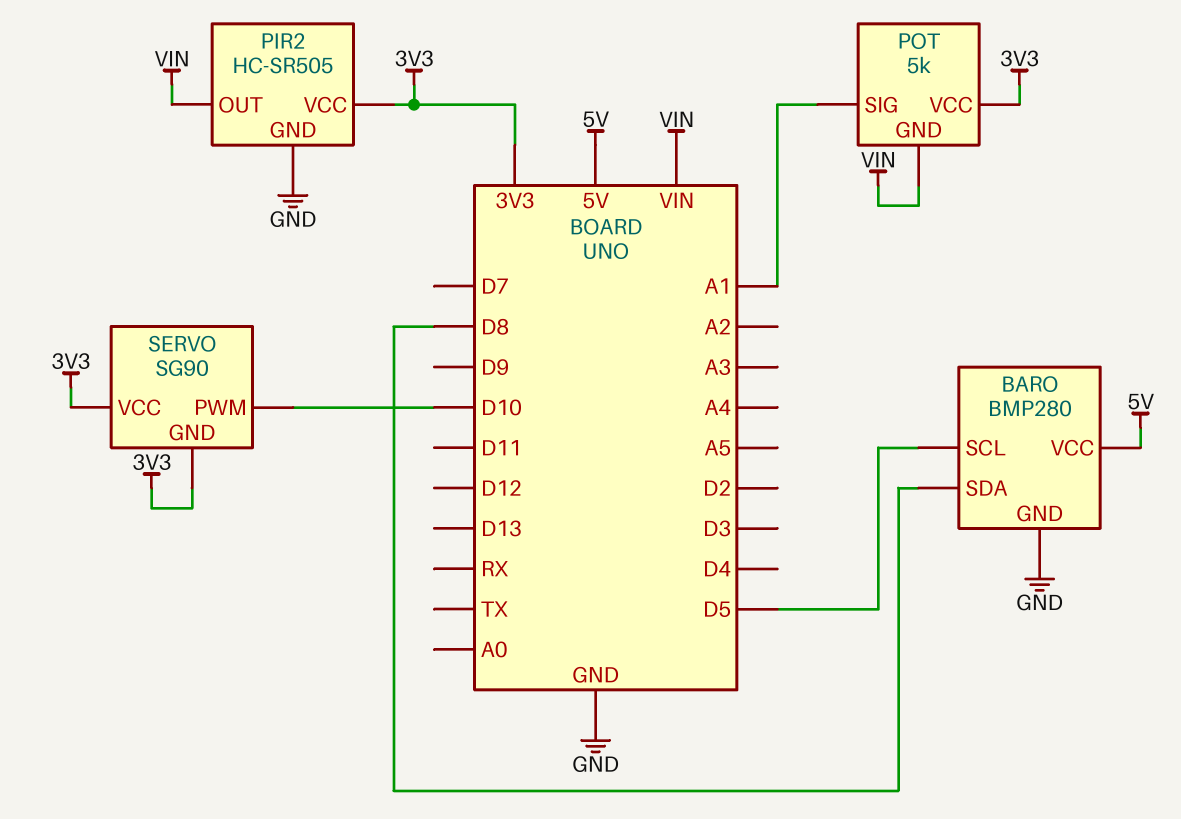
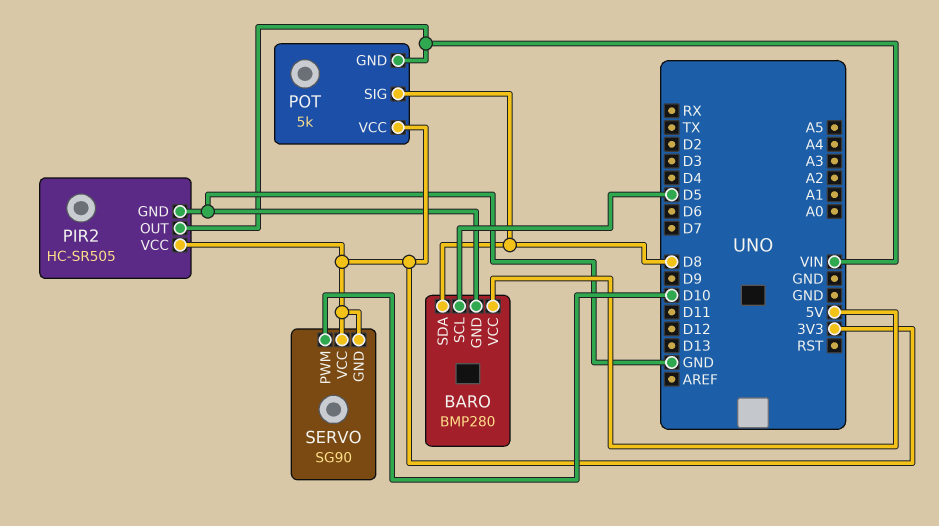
POT pin SIG: A1 -> D8

